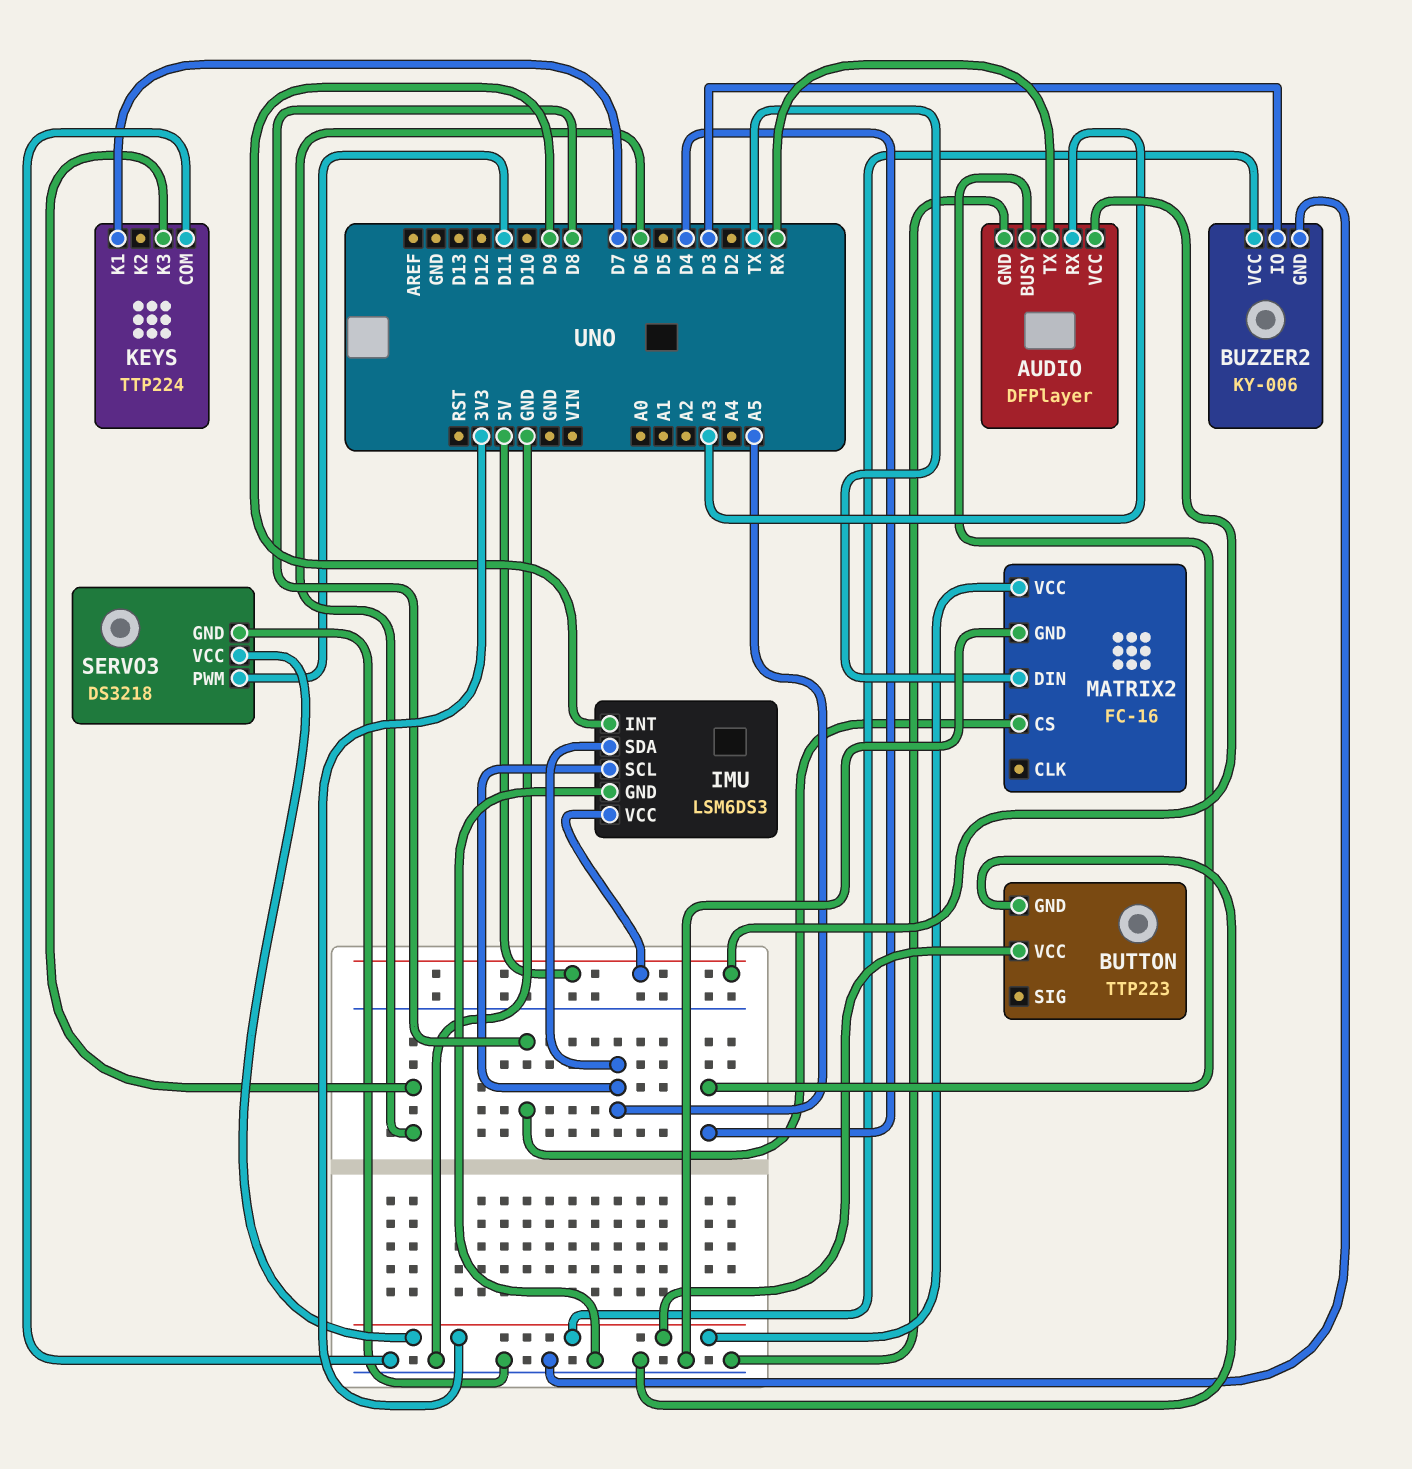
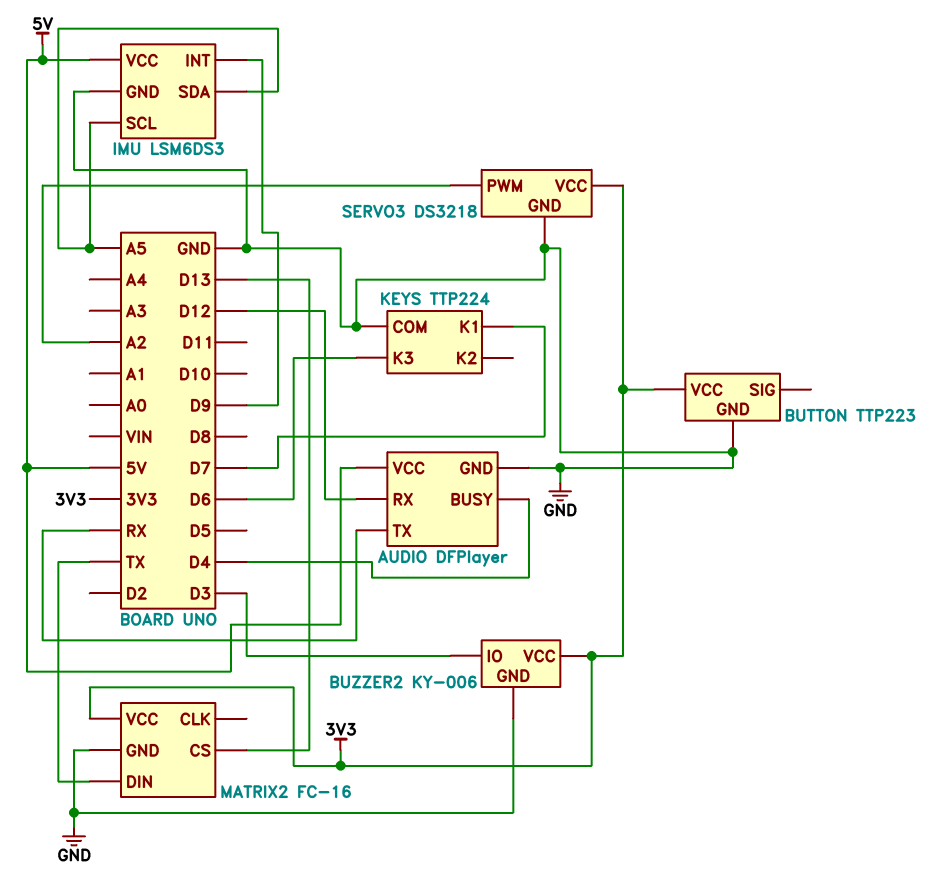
AUDIO pin RX: A3 -> D12
MATRIX2 pin CS: D8 -> D13
SERVO3 pin PWM: D11 -> A2

